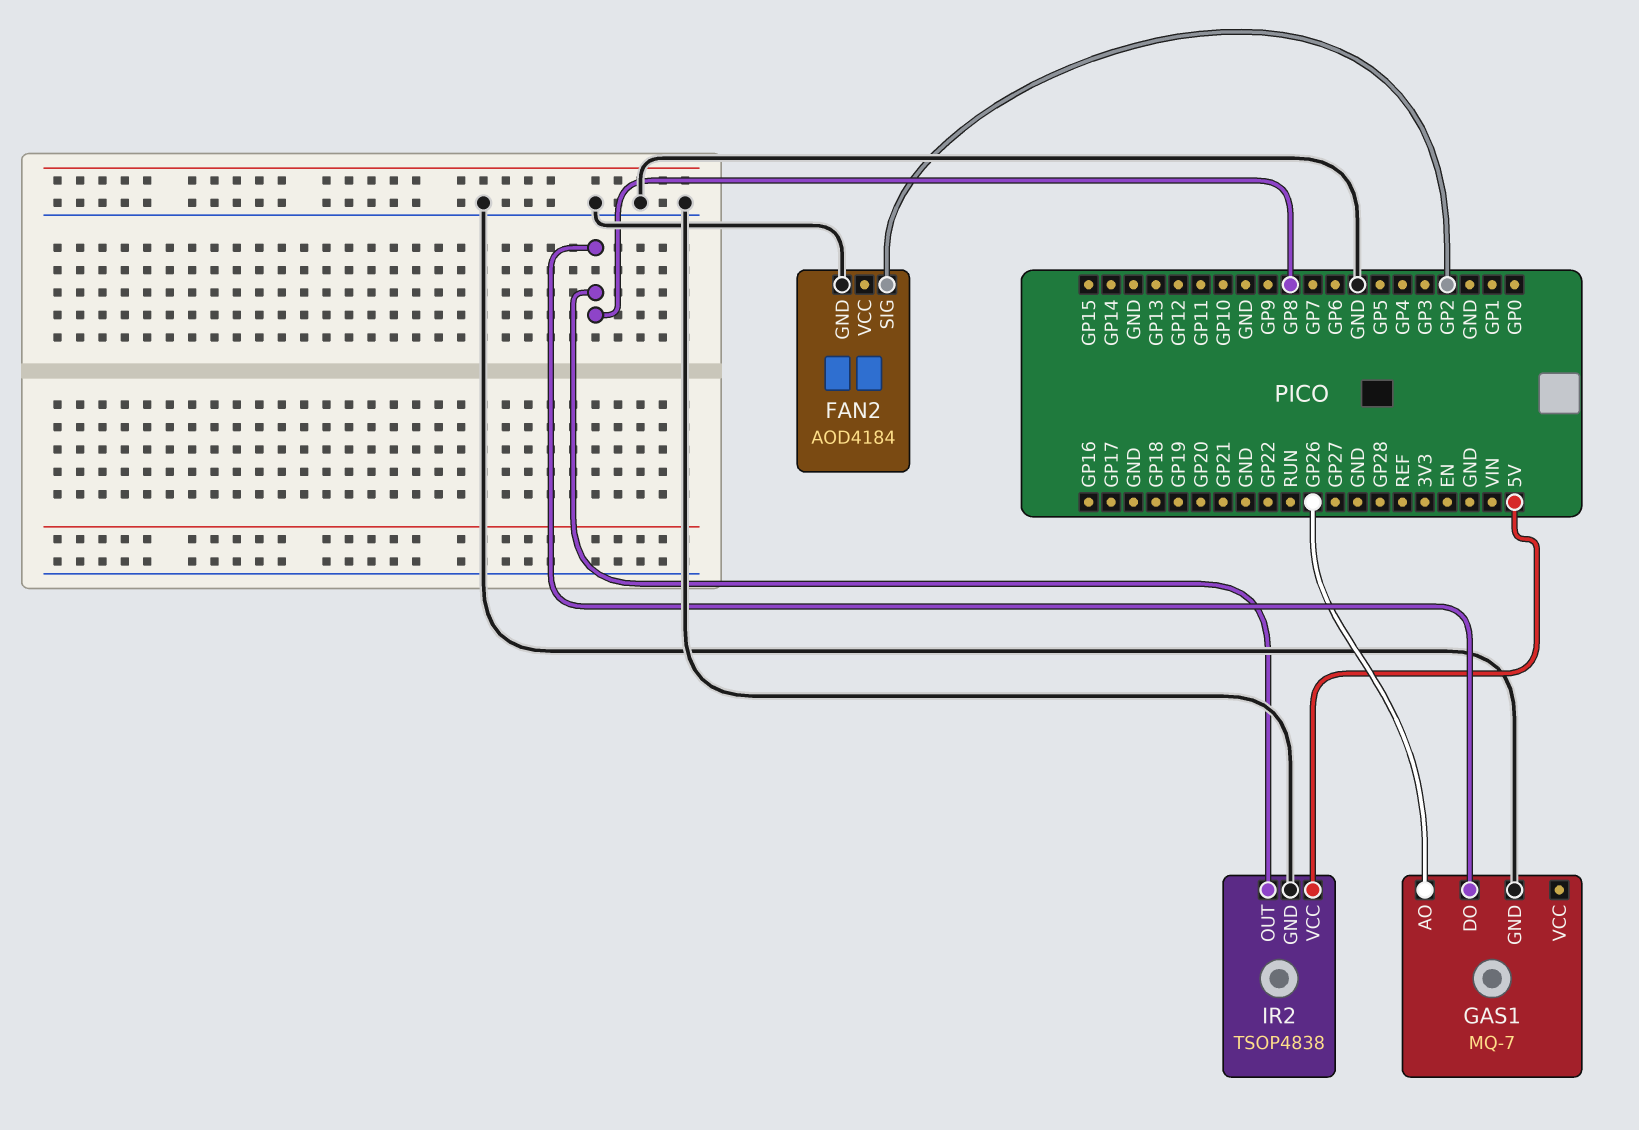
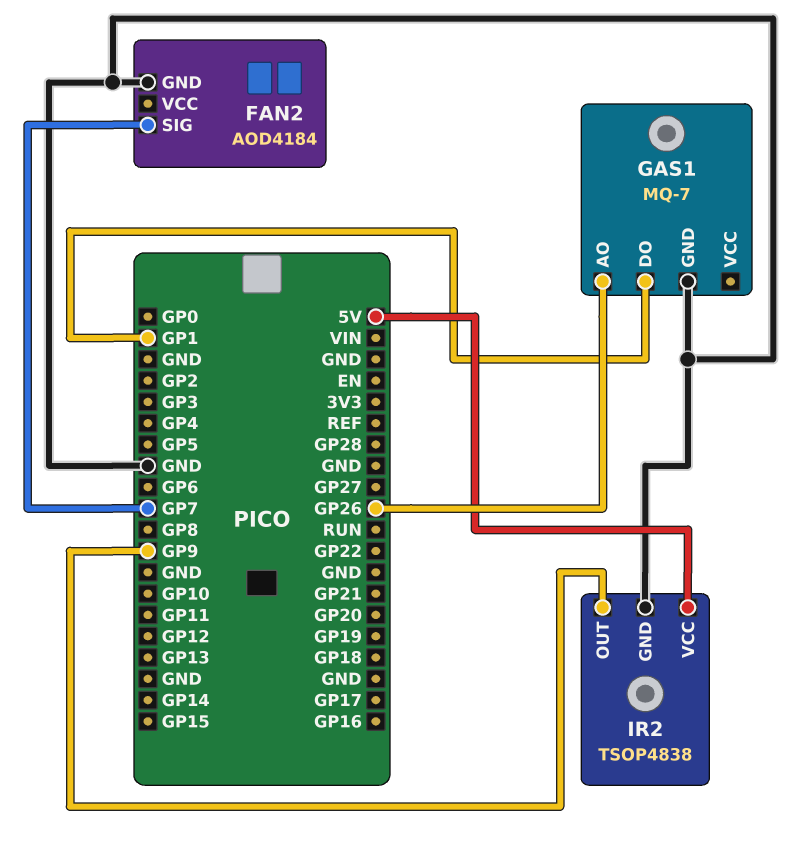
FAN2 pin SIG: GP2 -> GP7
GAS1 pin DO: GP8 -> GP1
IR2 pin OUT: GP8 -> GP9

